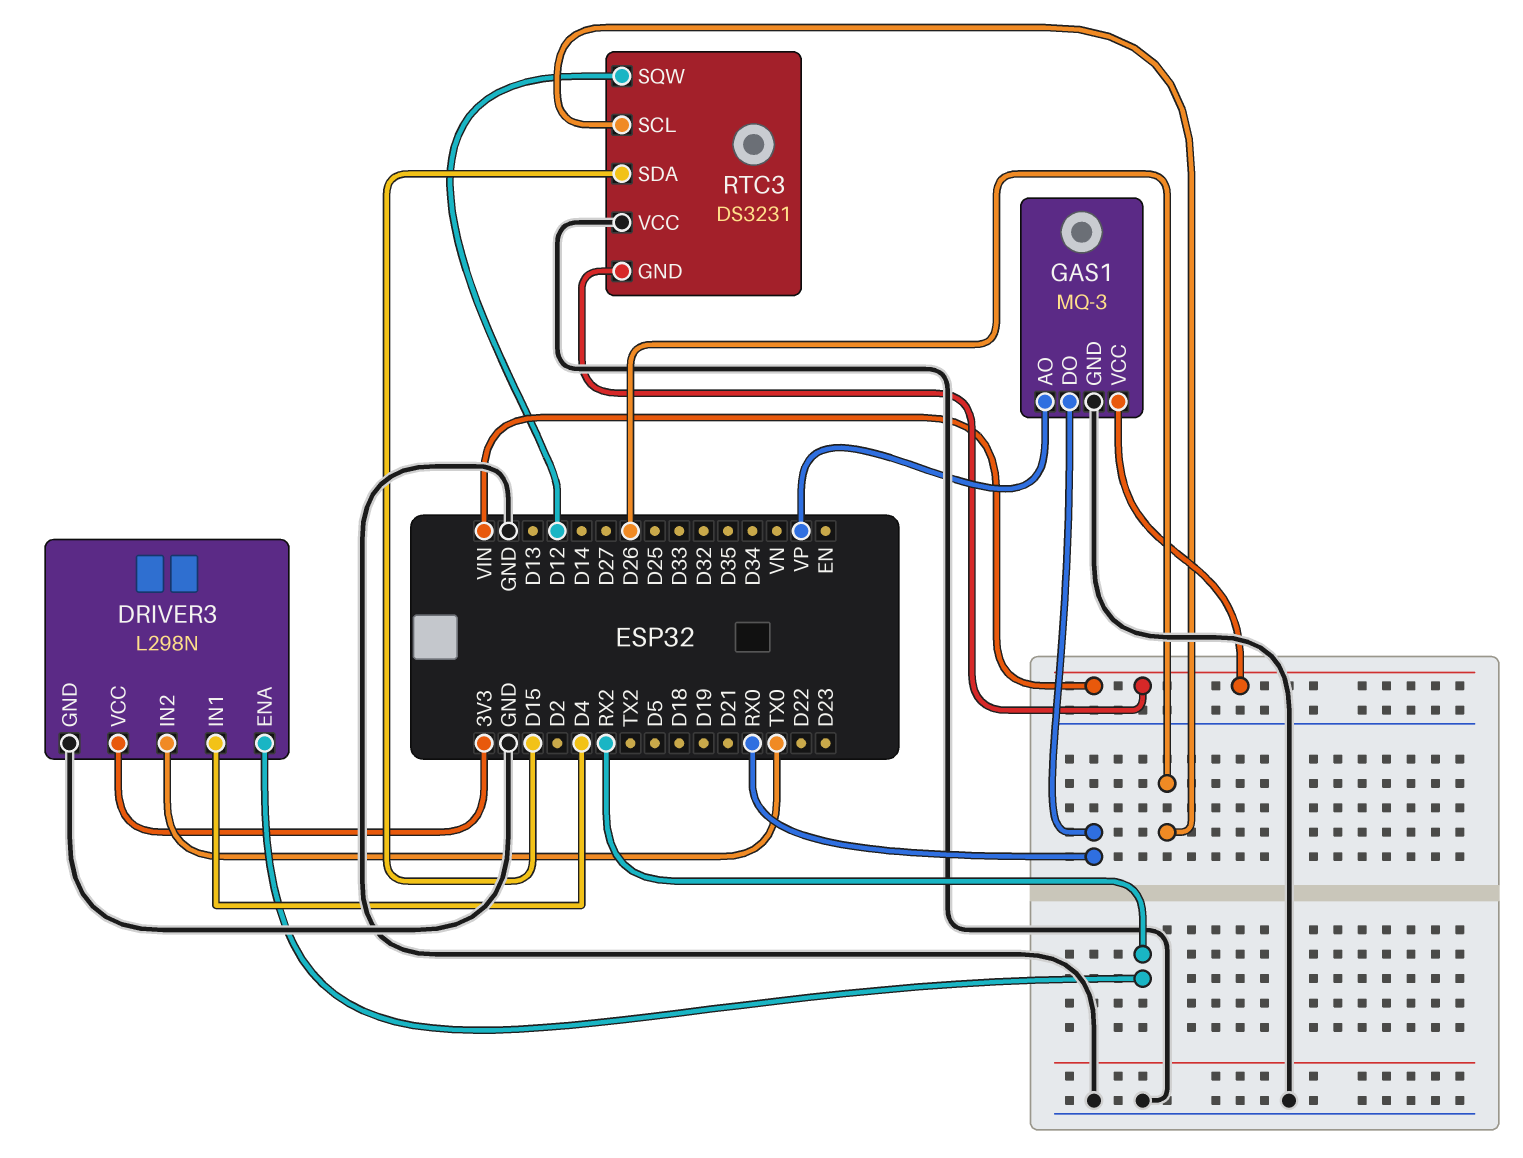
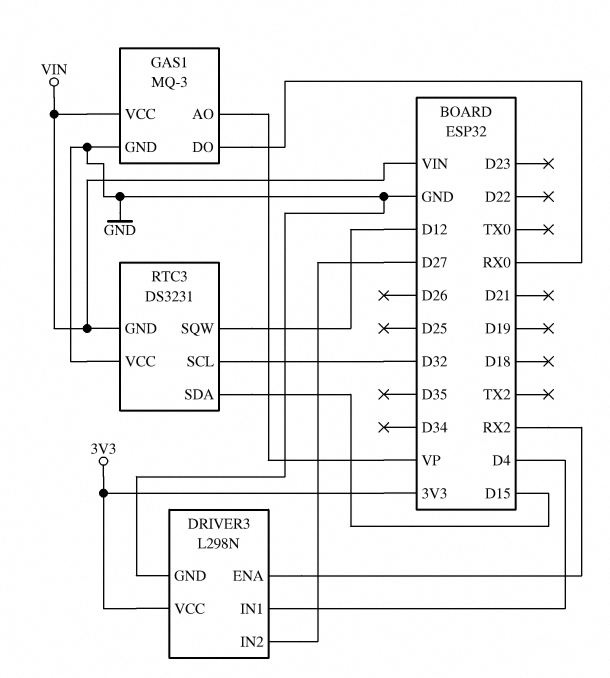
DRIVER3 pin IN2: TX0 -> D27
RTC3 pin SCL: D26 -> D32

